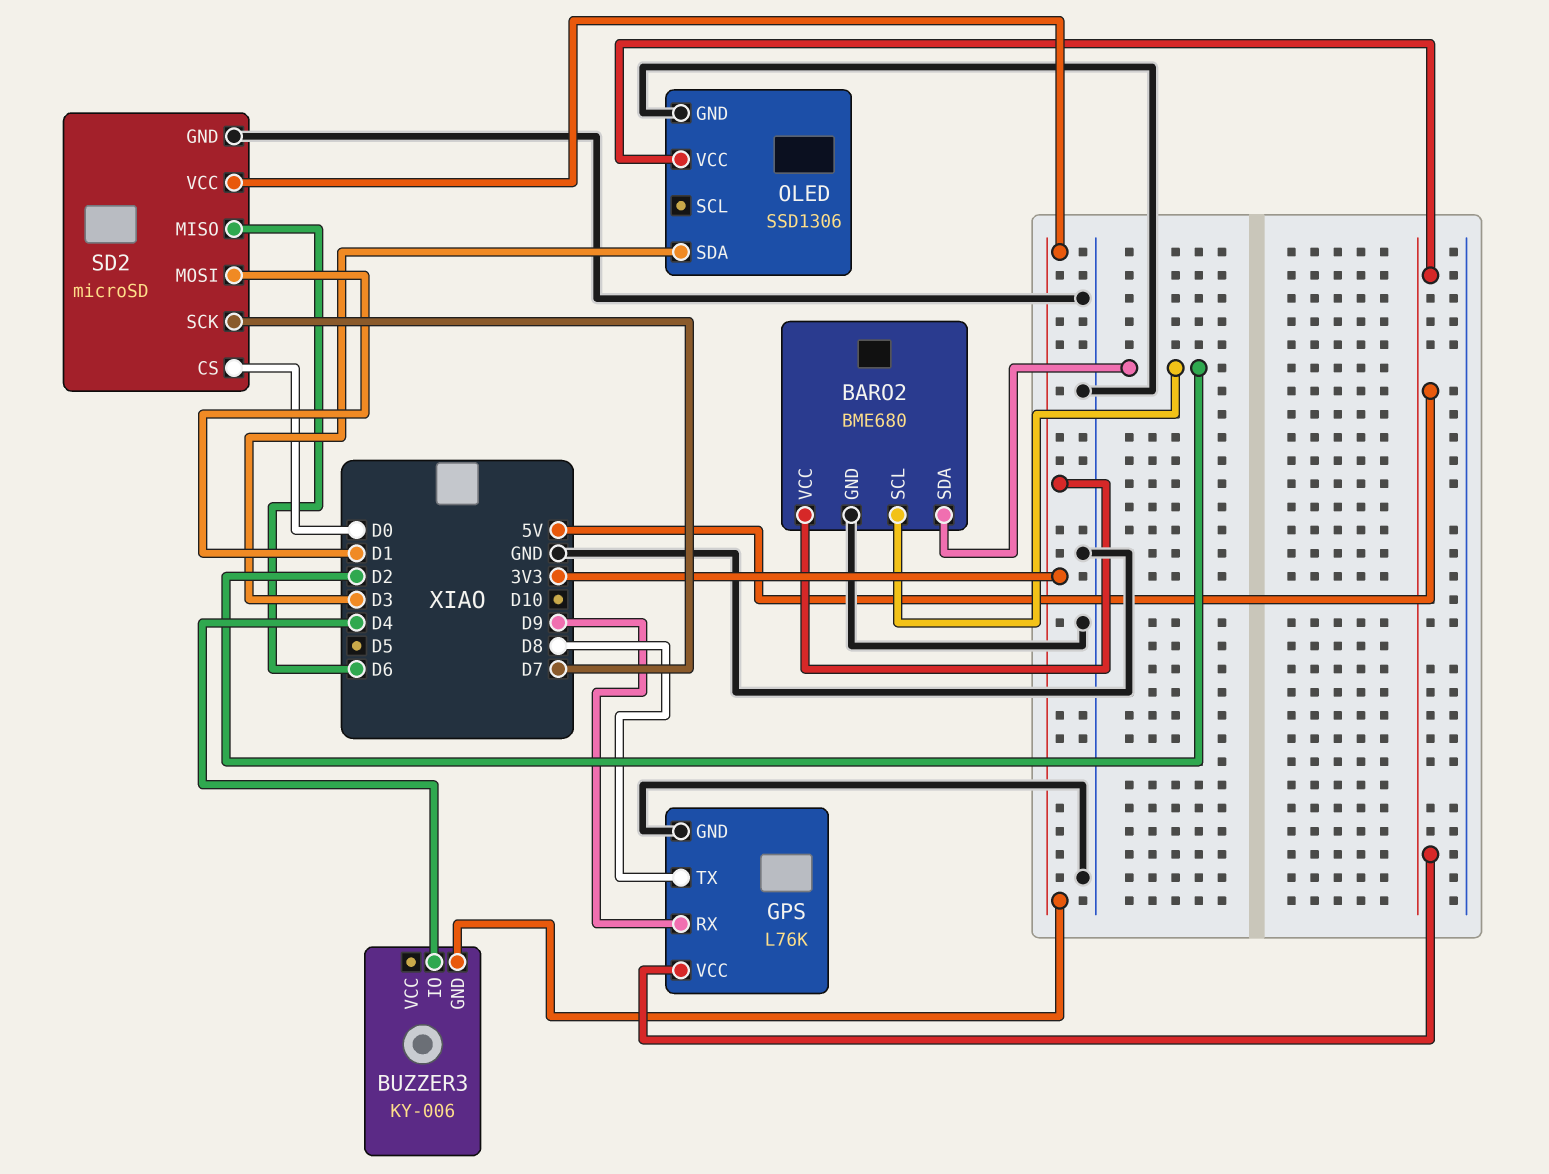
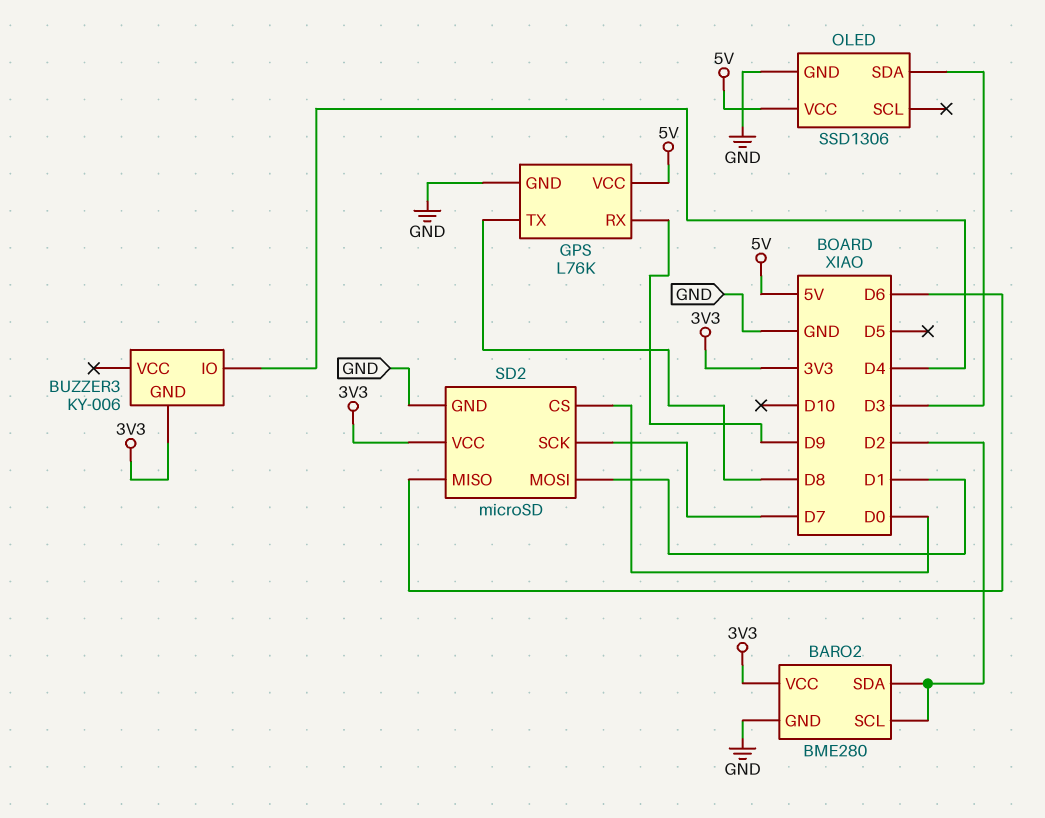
BARO2: BME680 -> BME280

